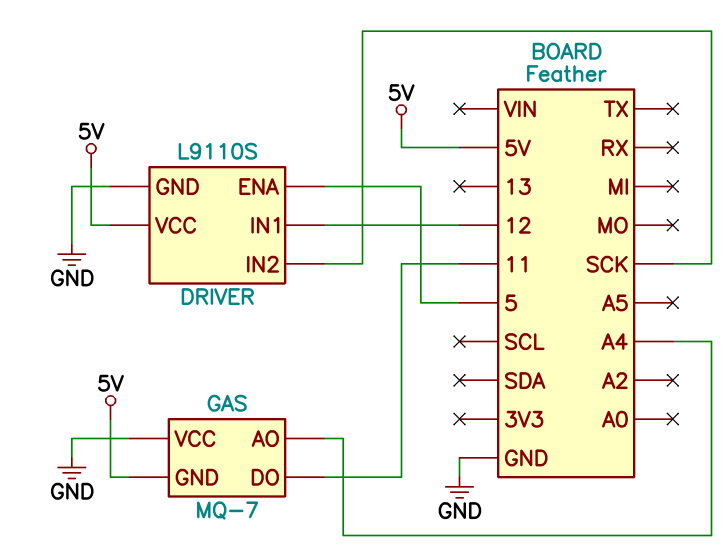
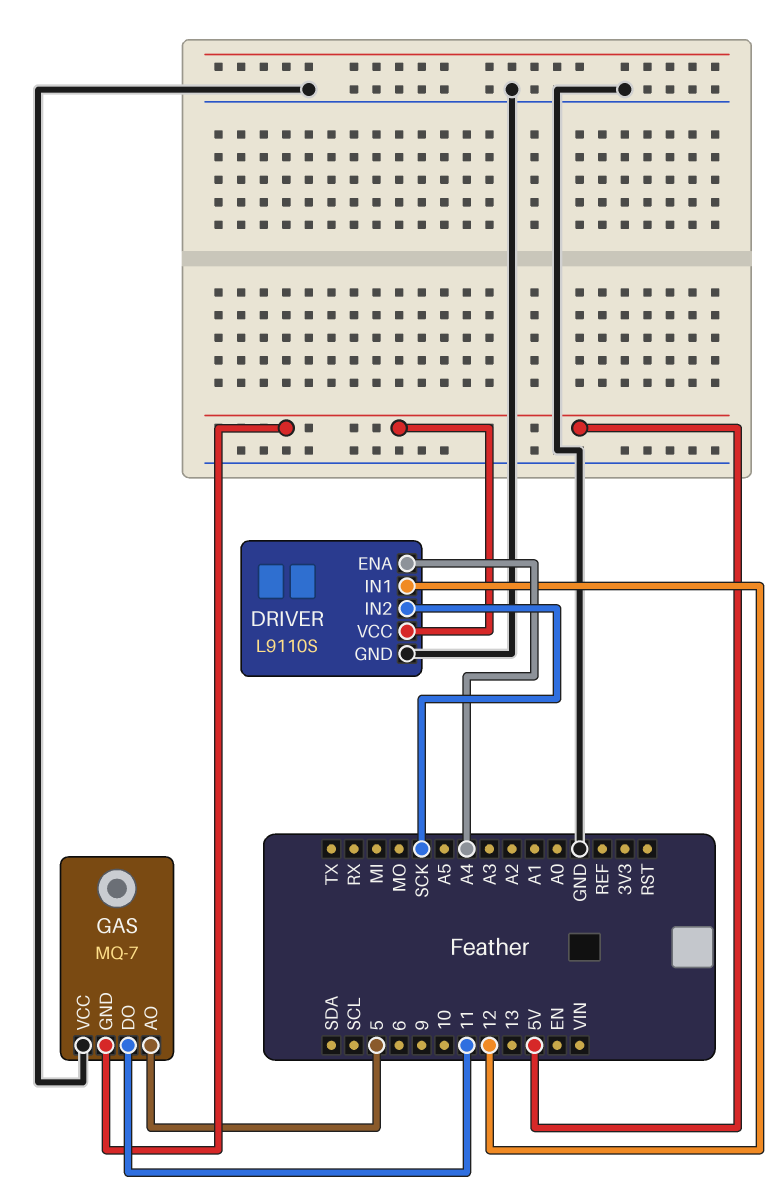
DRIVER pin ENA: 5 -> A4
GAS pin AO: A4 -> 5

